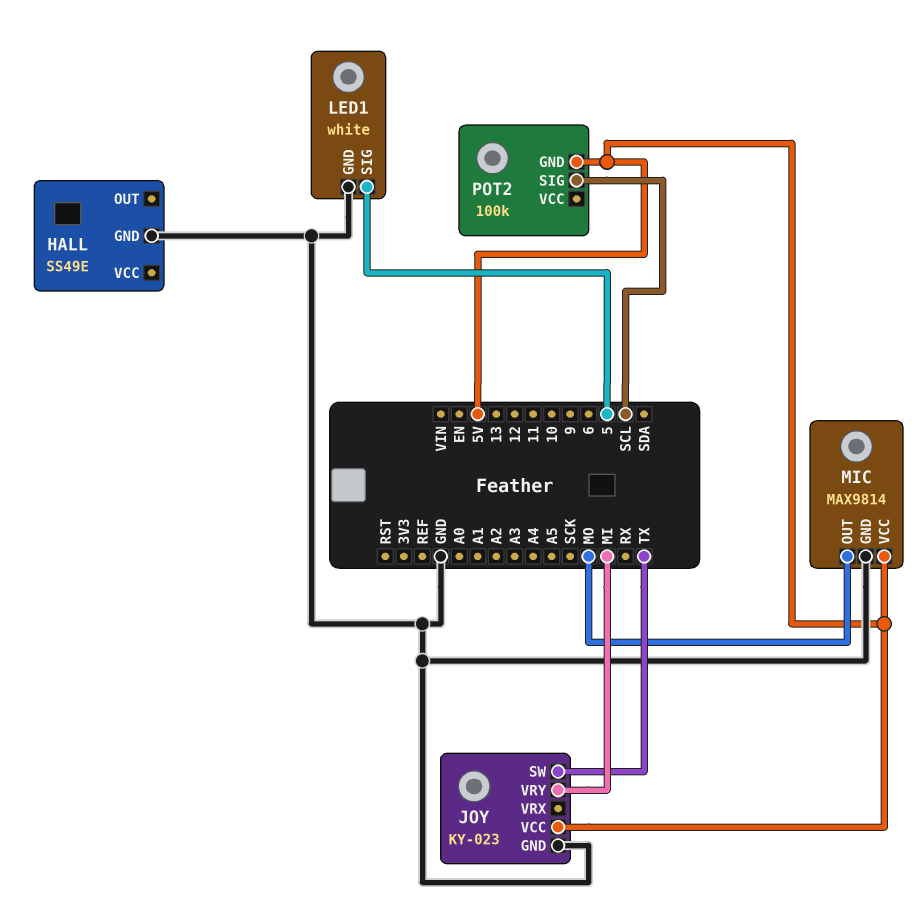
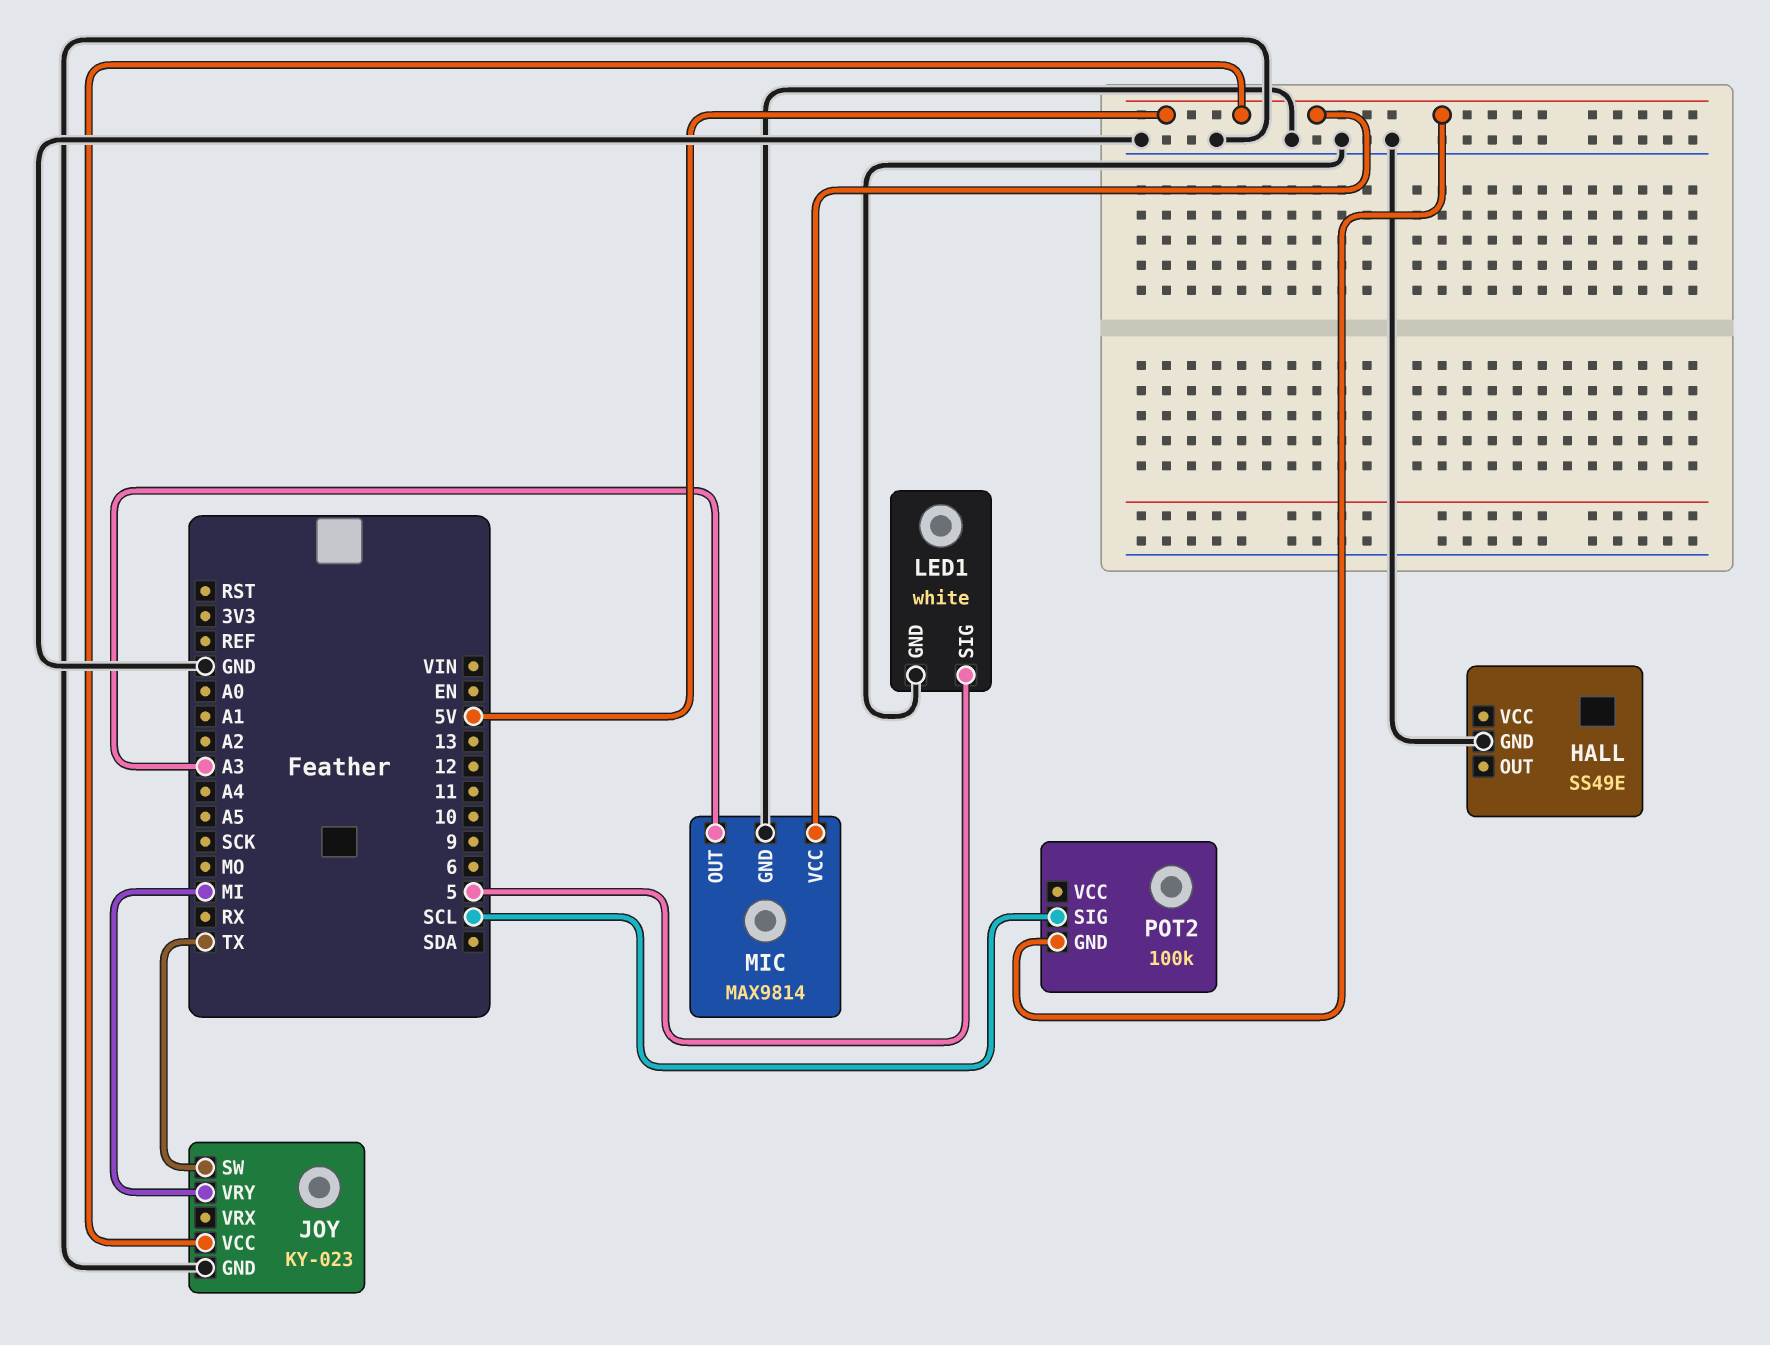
MIC pin OUT: MO -> A3

